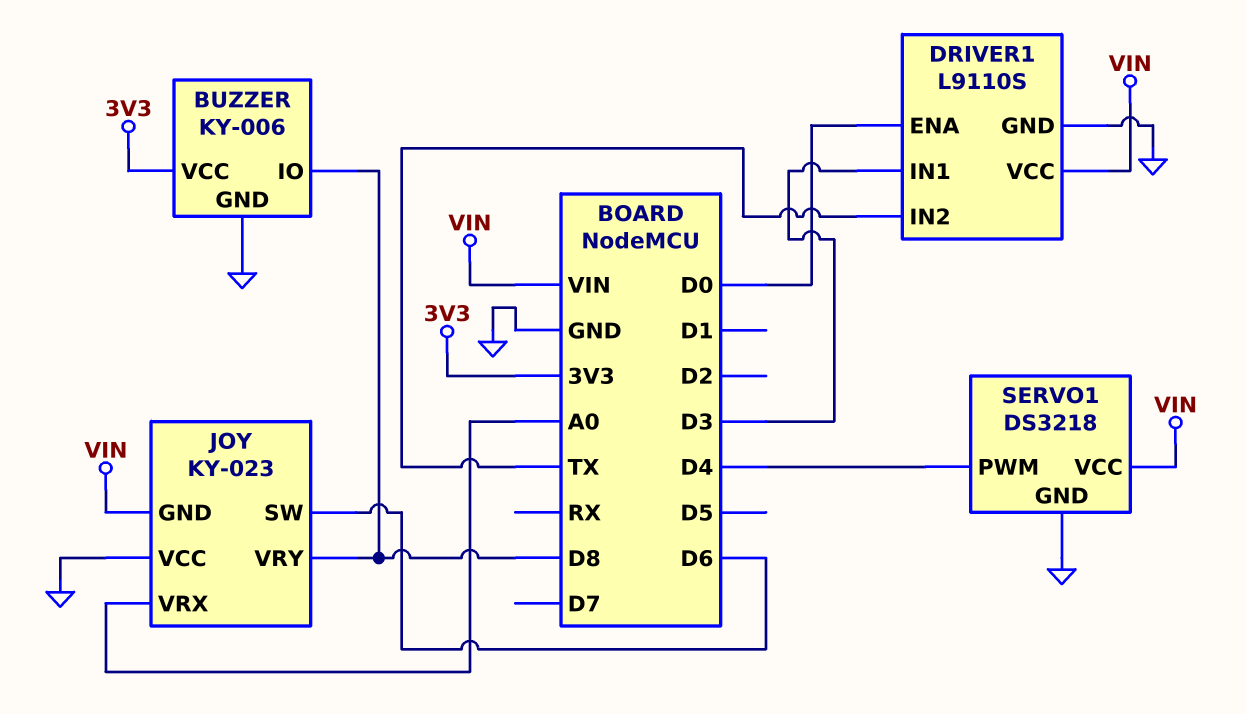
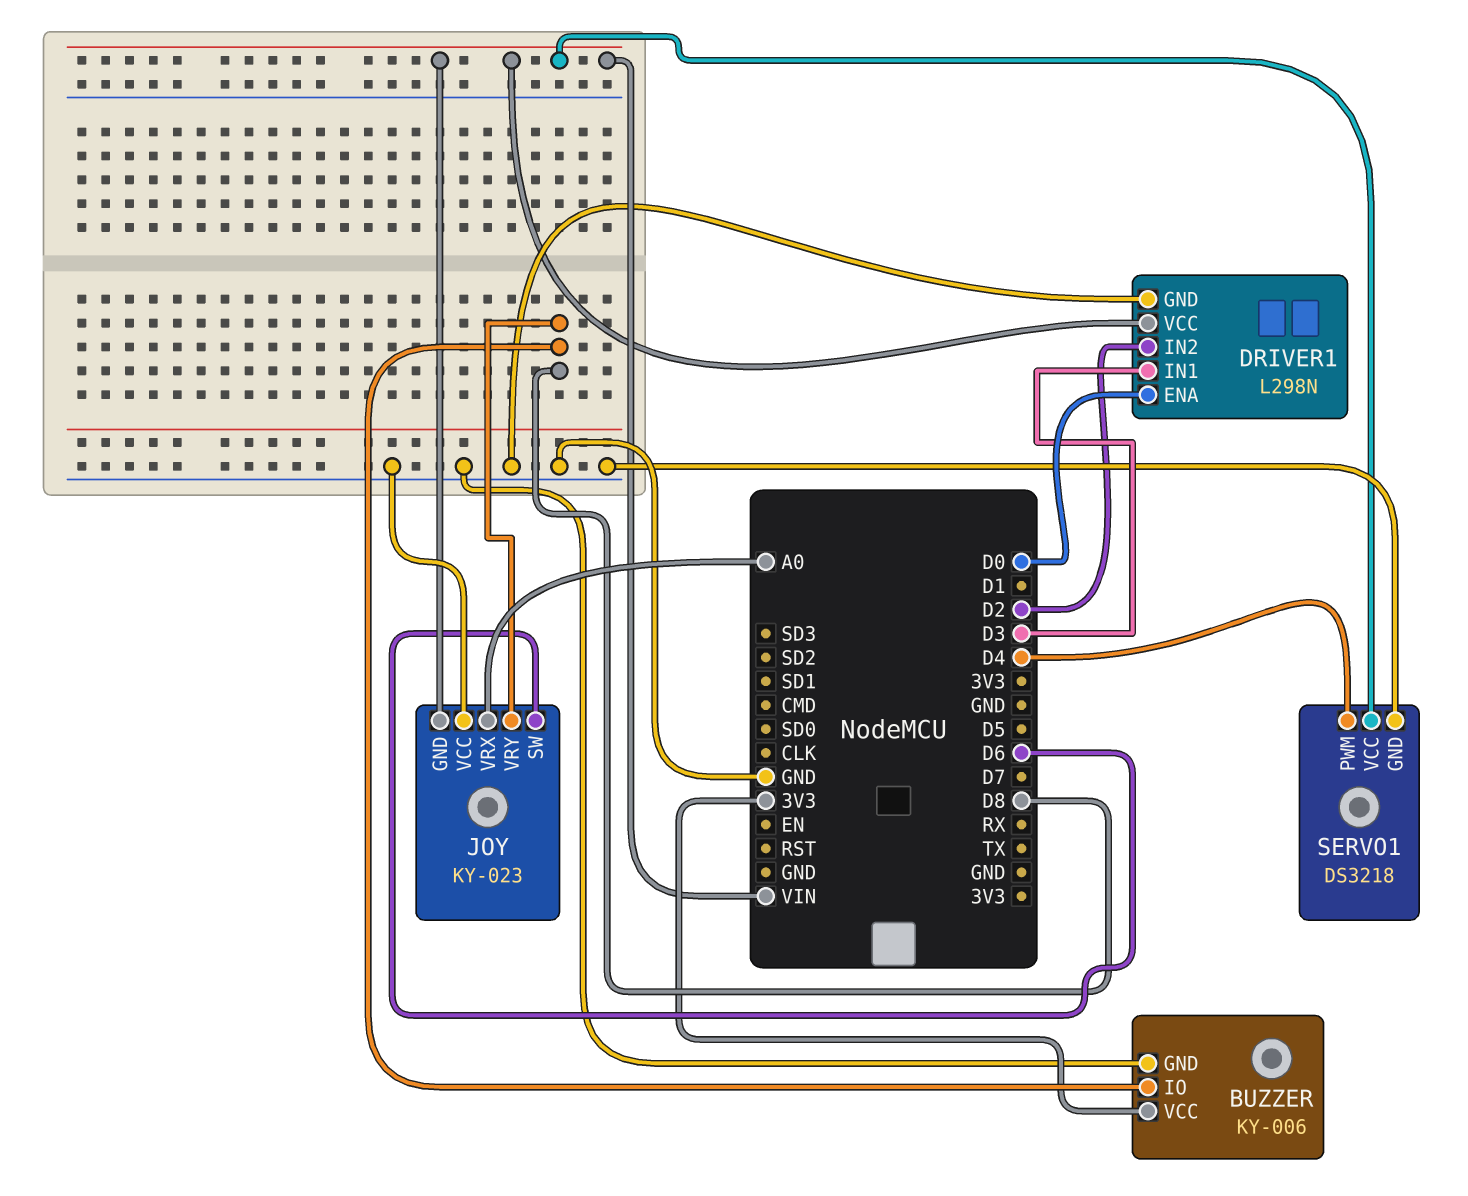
DRIVER1: L9110S -> L298N
DRIVER1 pin IN2: TX -> D2

